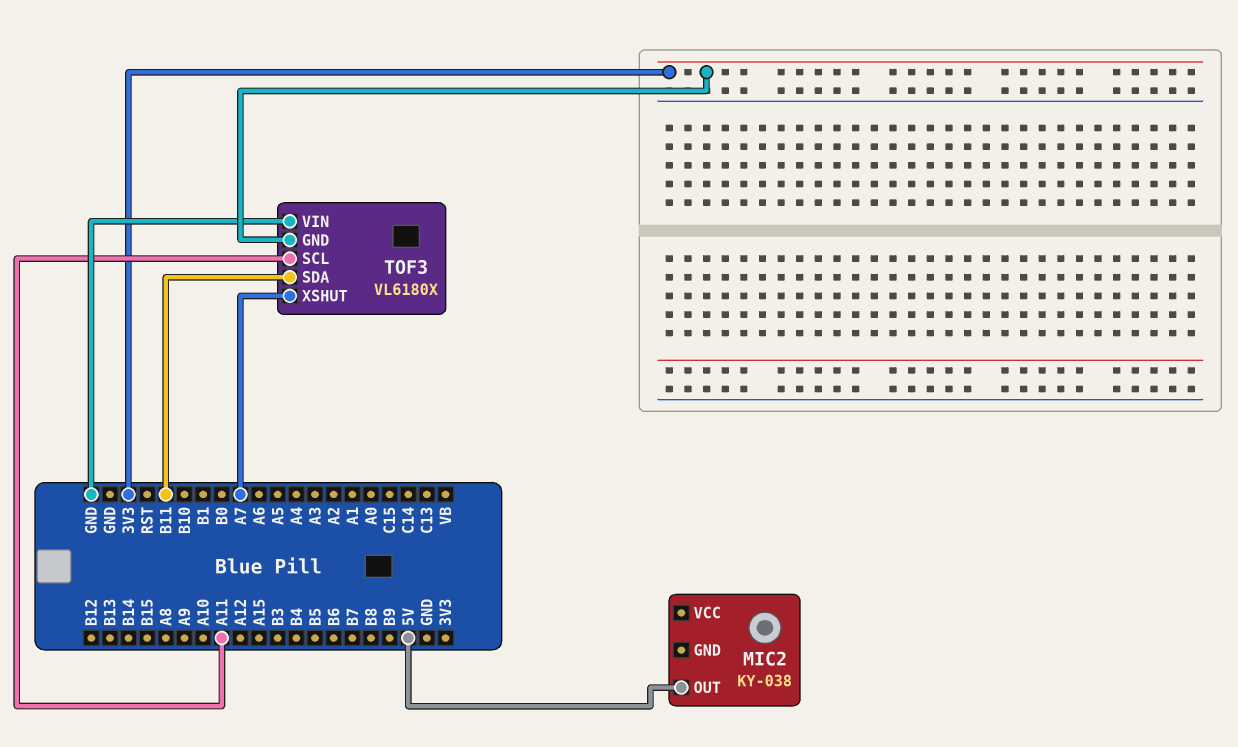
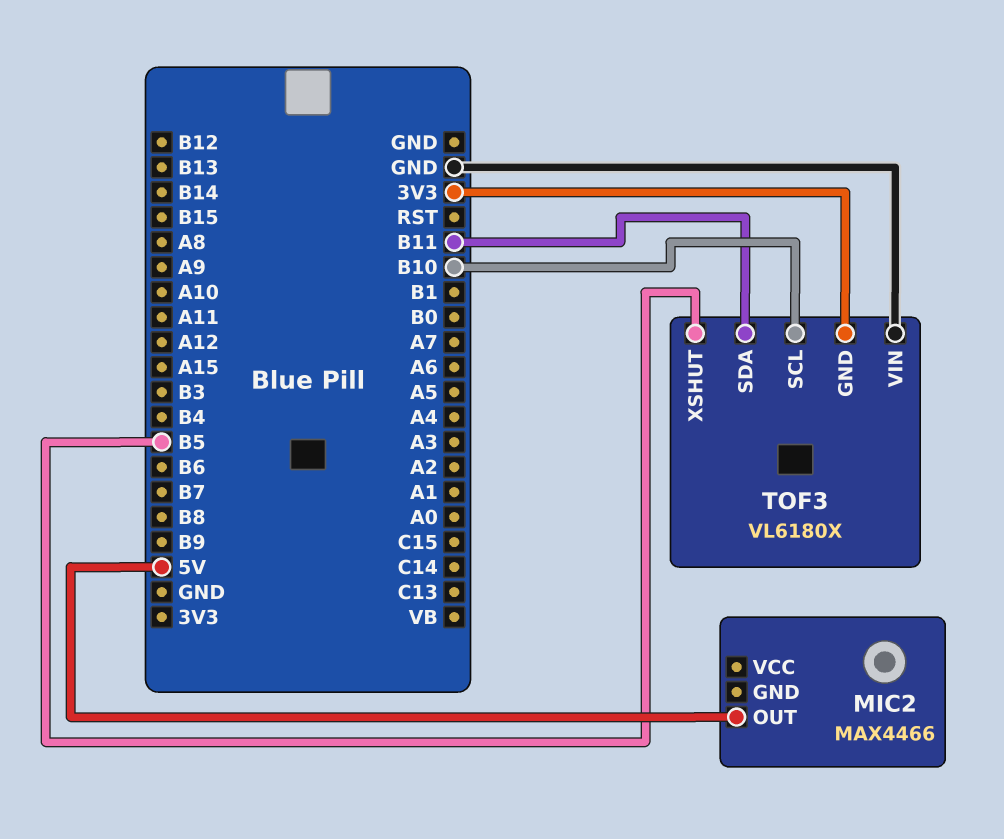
MIC2: KY-038 -> MAX4466
TOF3 pin SCL: A11 -> B10
TOF3 pin XSHUT: A7 -> B5

